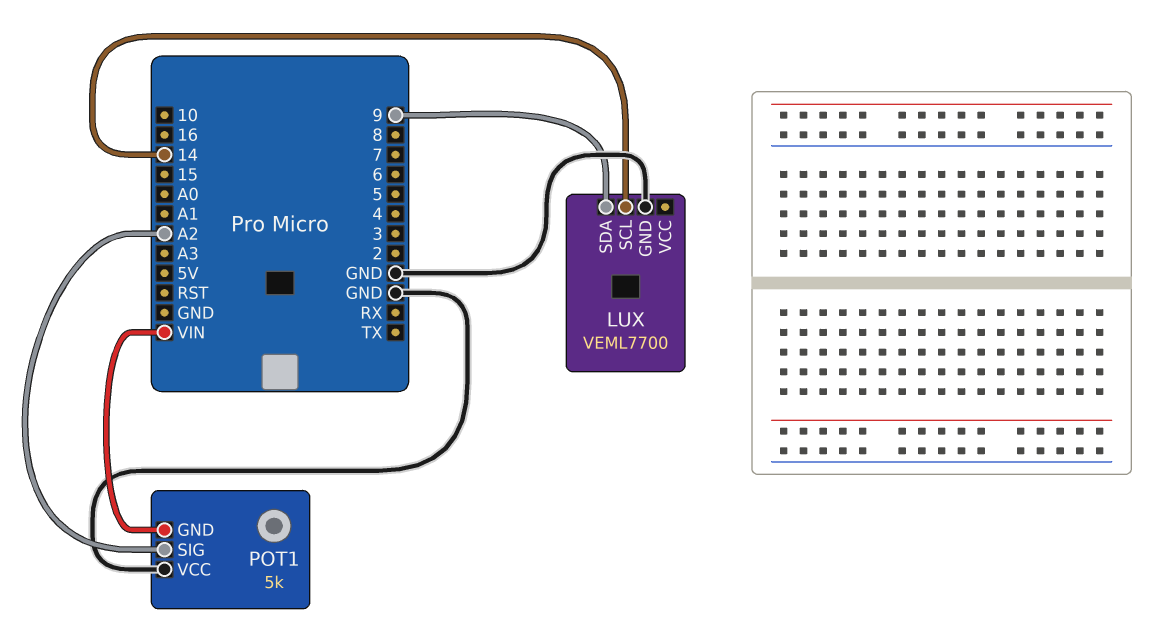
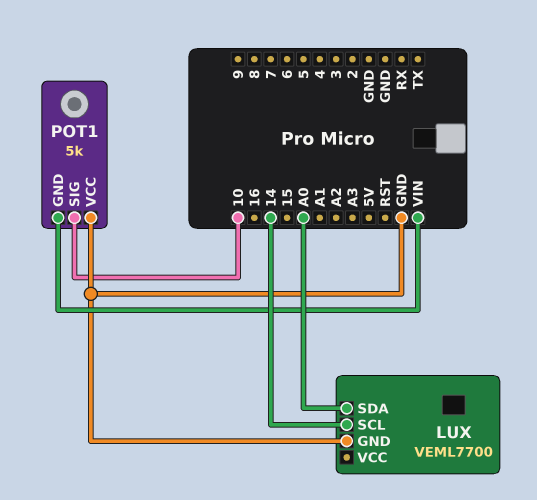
LUX pin SDA: 9 -> A0
POT1 pin SIG: A2 -> 10

